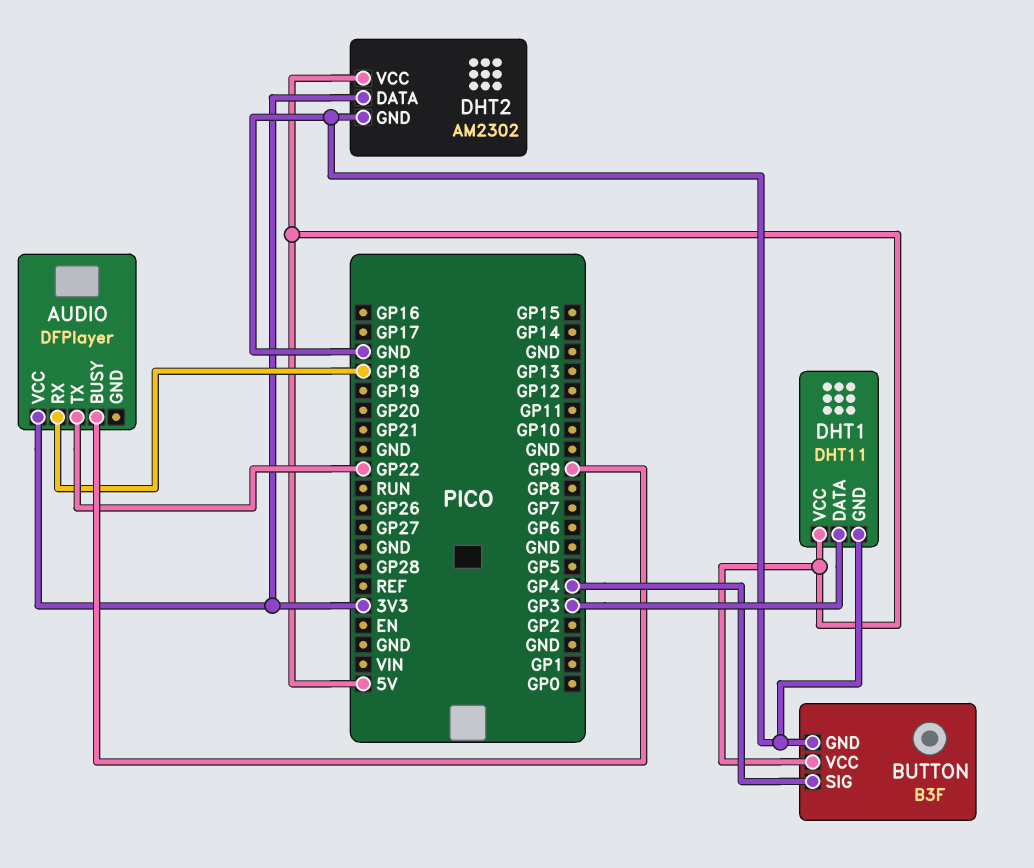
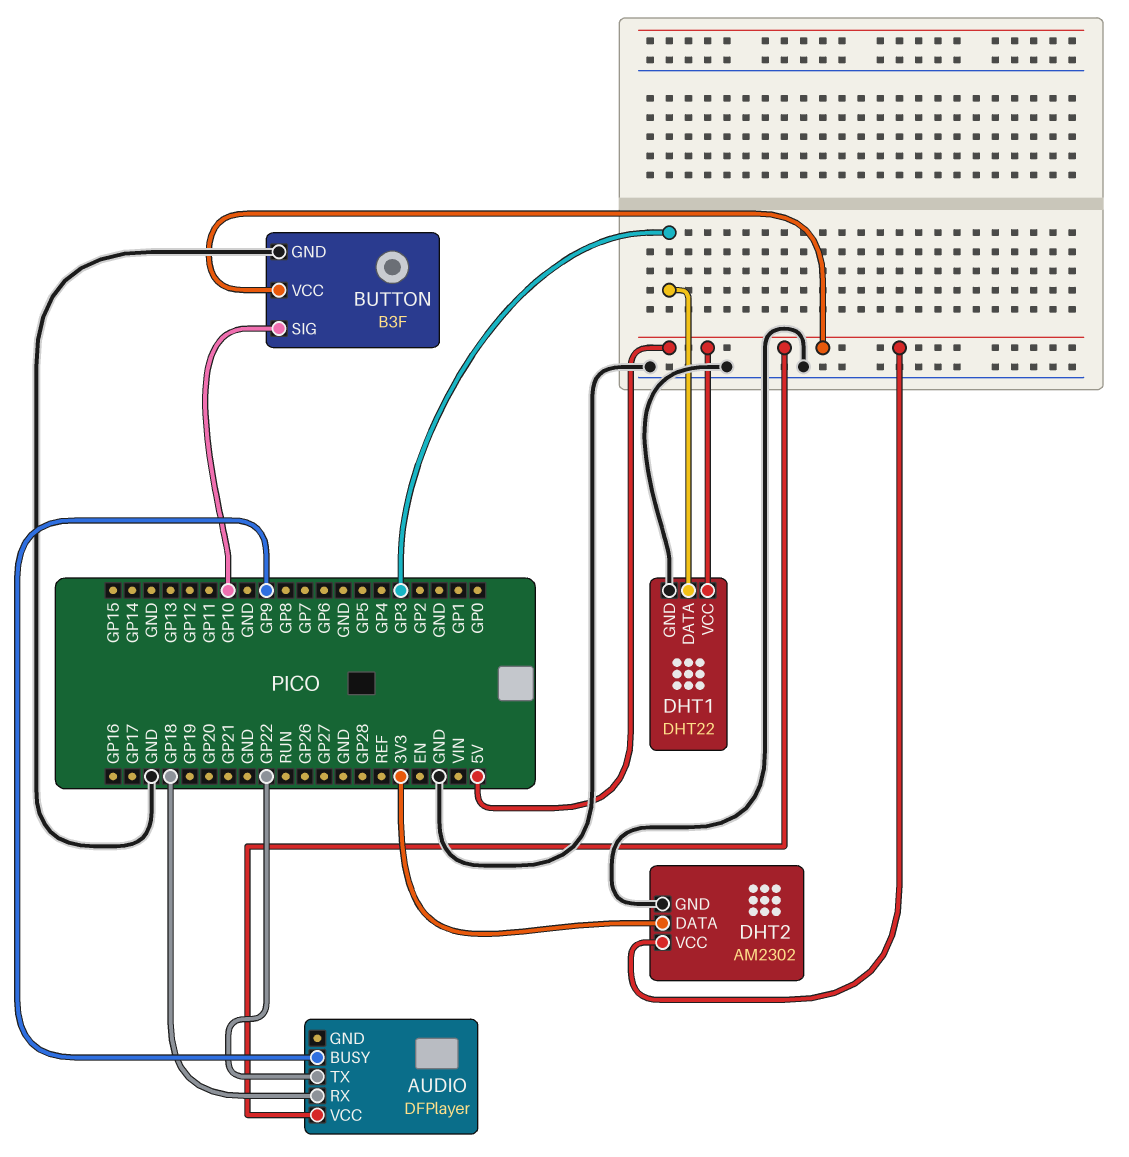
AUDIO pin VCC: 3V3 -> 5V
BUTTON pin SIG: GP4 -> GP10
DHT1: DHT11 -> DHT22

